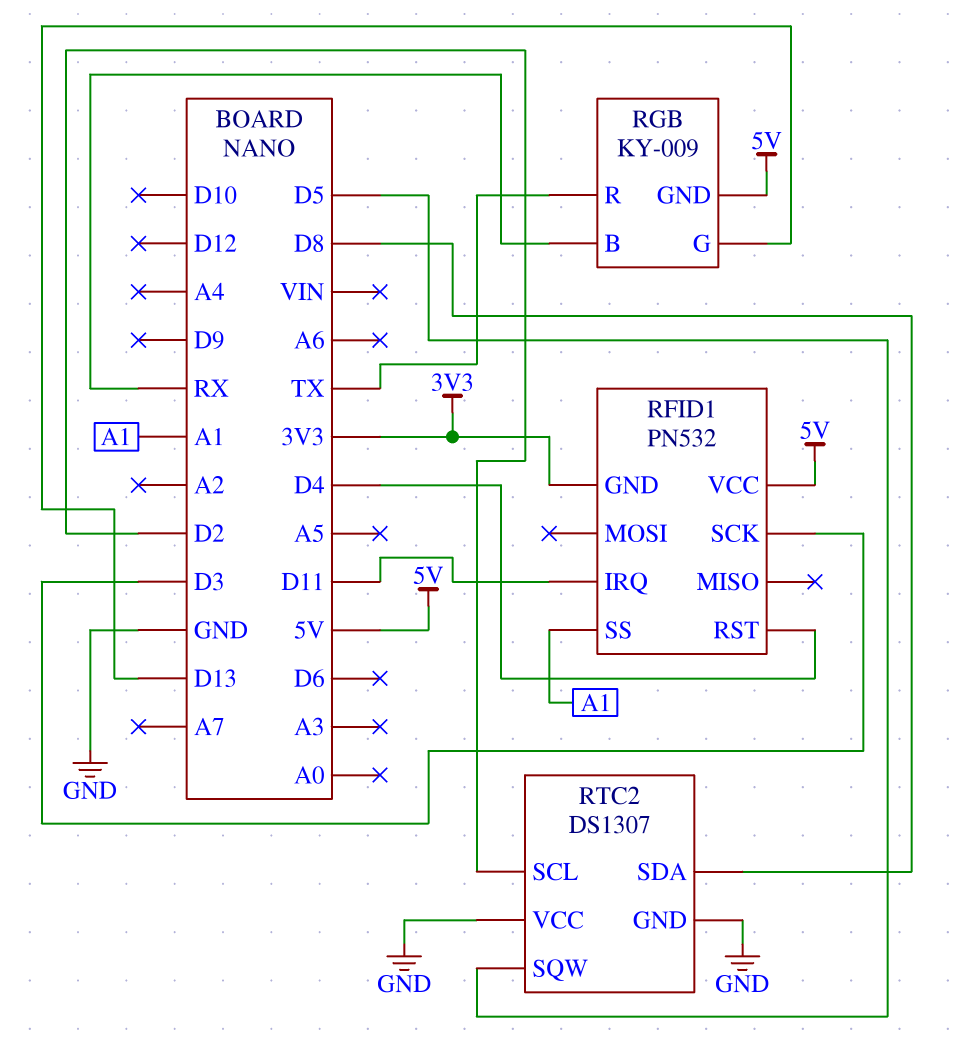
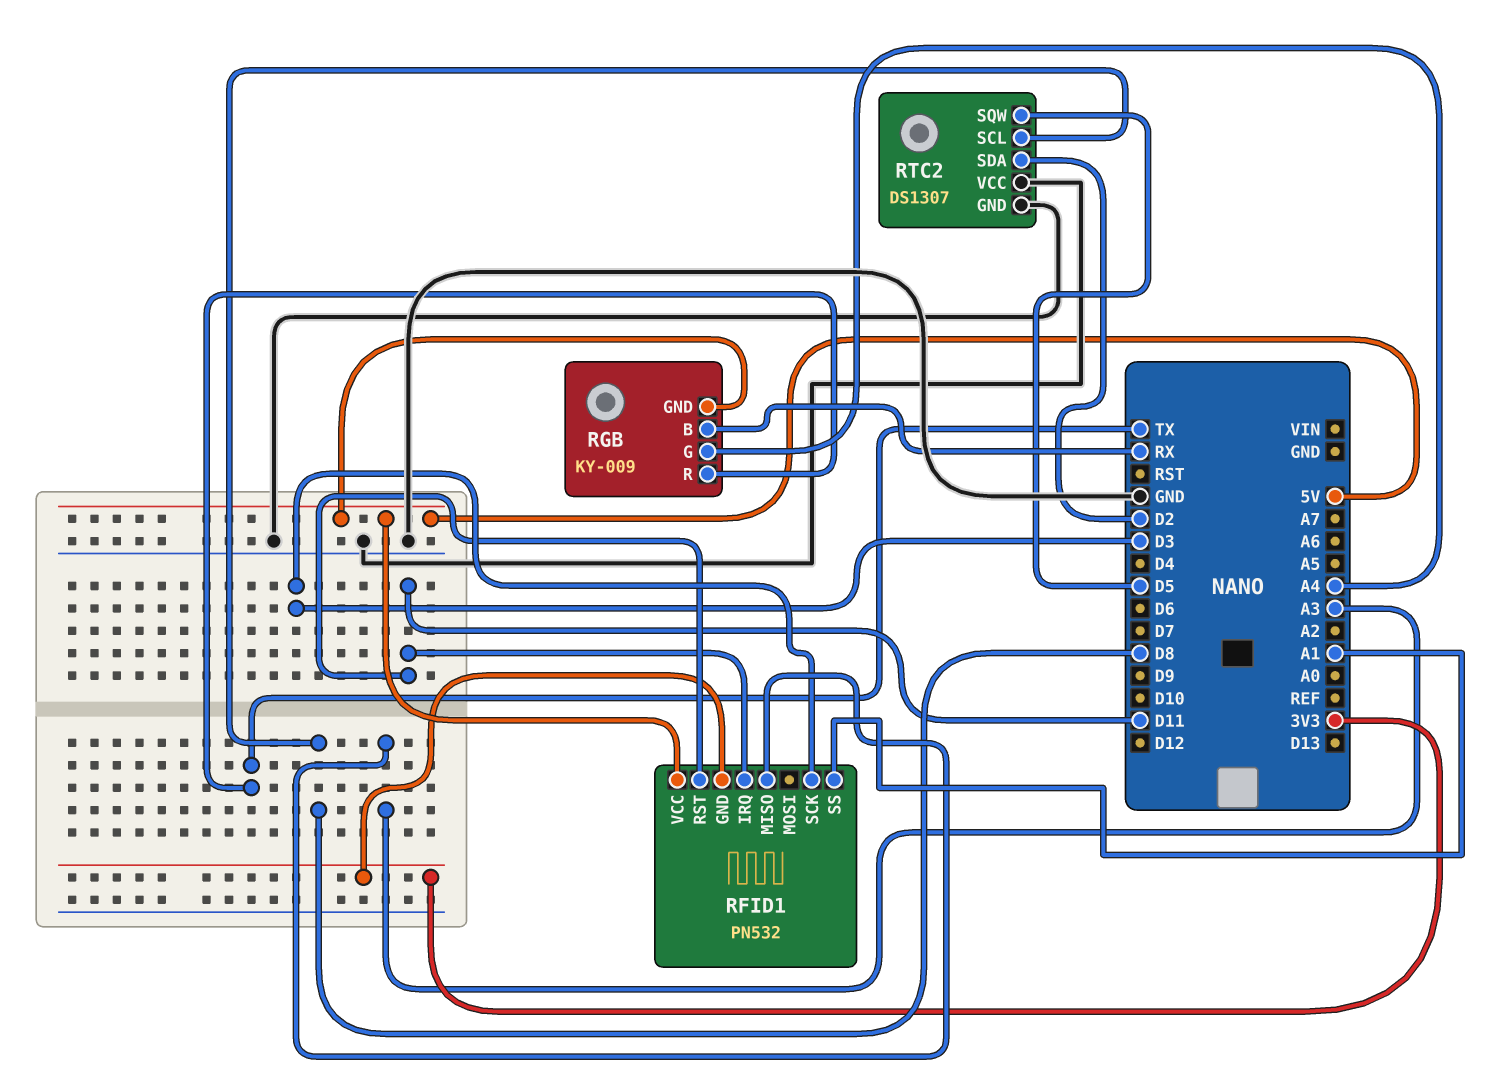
RFID1 pin MISO: none -> A3
RFID1 pin RST: D4 -> D11
RGB pin G: D13 -> A4
RTC2 pin SCL: D2 -> D8
RTC2 pin SDA: D8 -> D2

